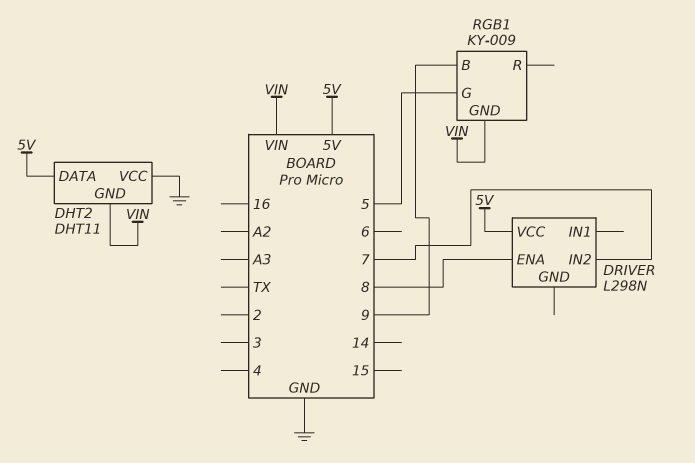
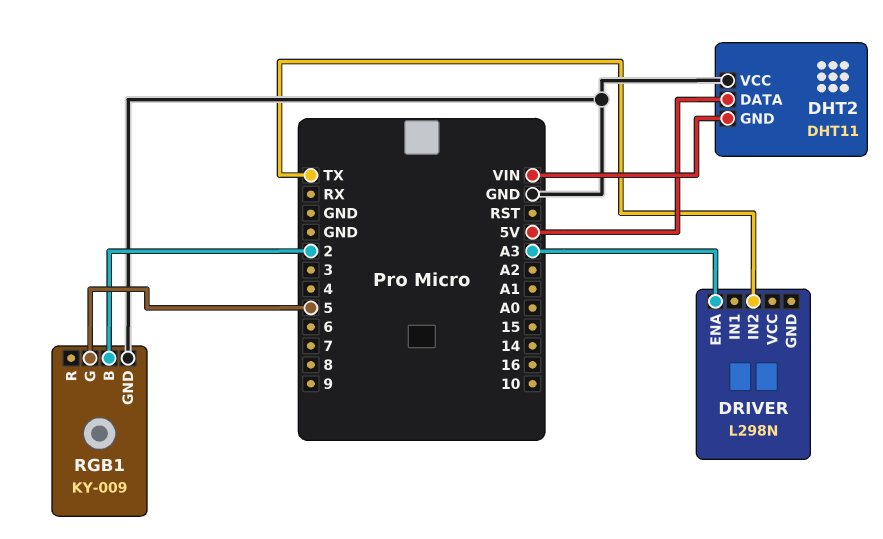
DRIVER pin ENA: 8 -> A3
DRIVER pin IN2: 7 -> TX
DRIVER pin VCC: 5V -> none
RGB1 pin B: 9 -> 2
RGB1 pin GND: VIN -> GND

